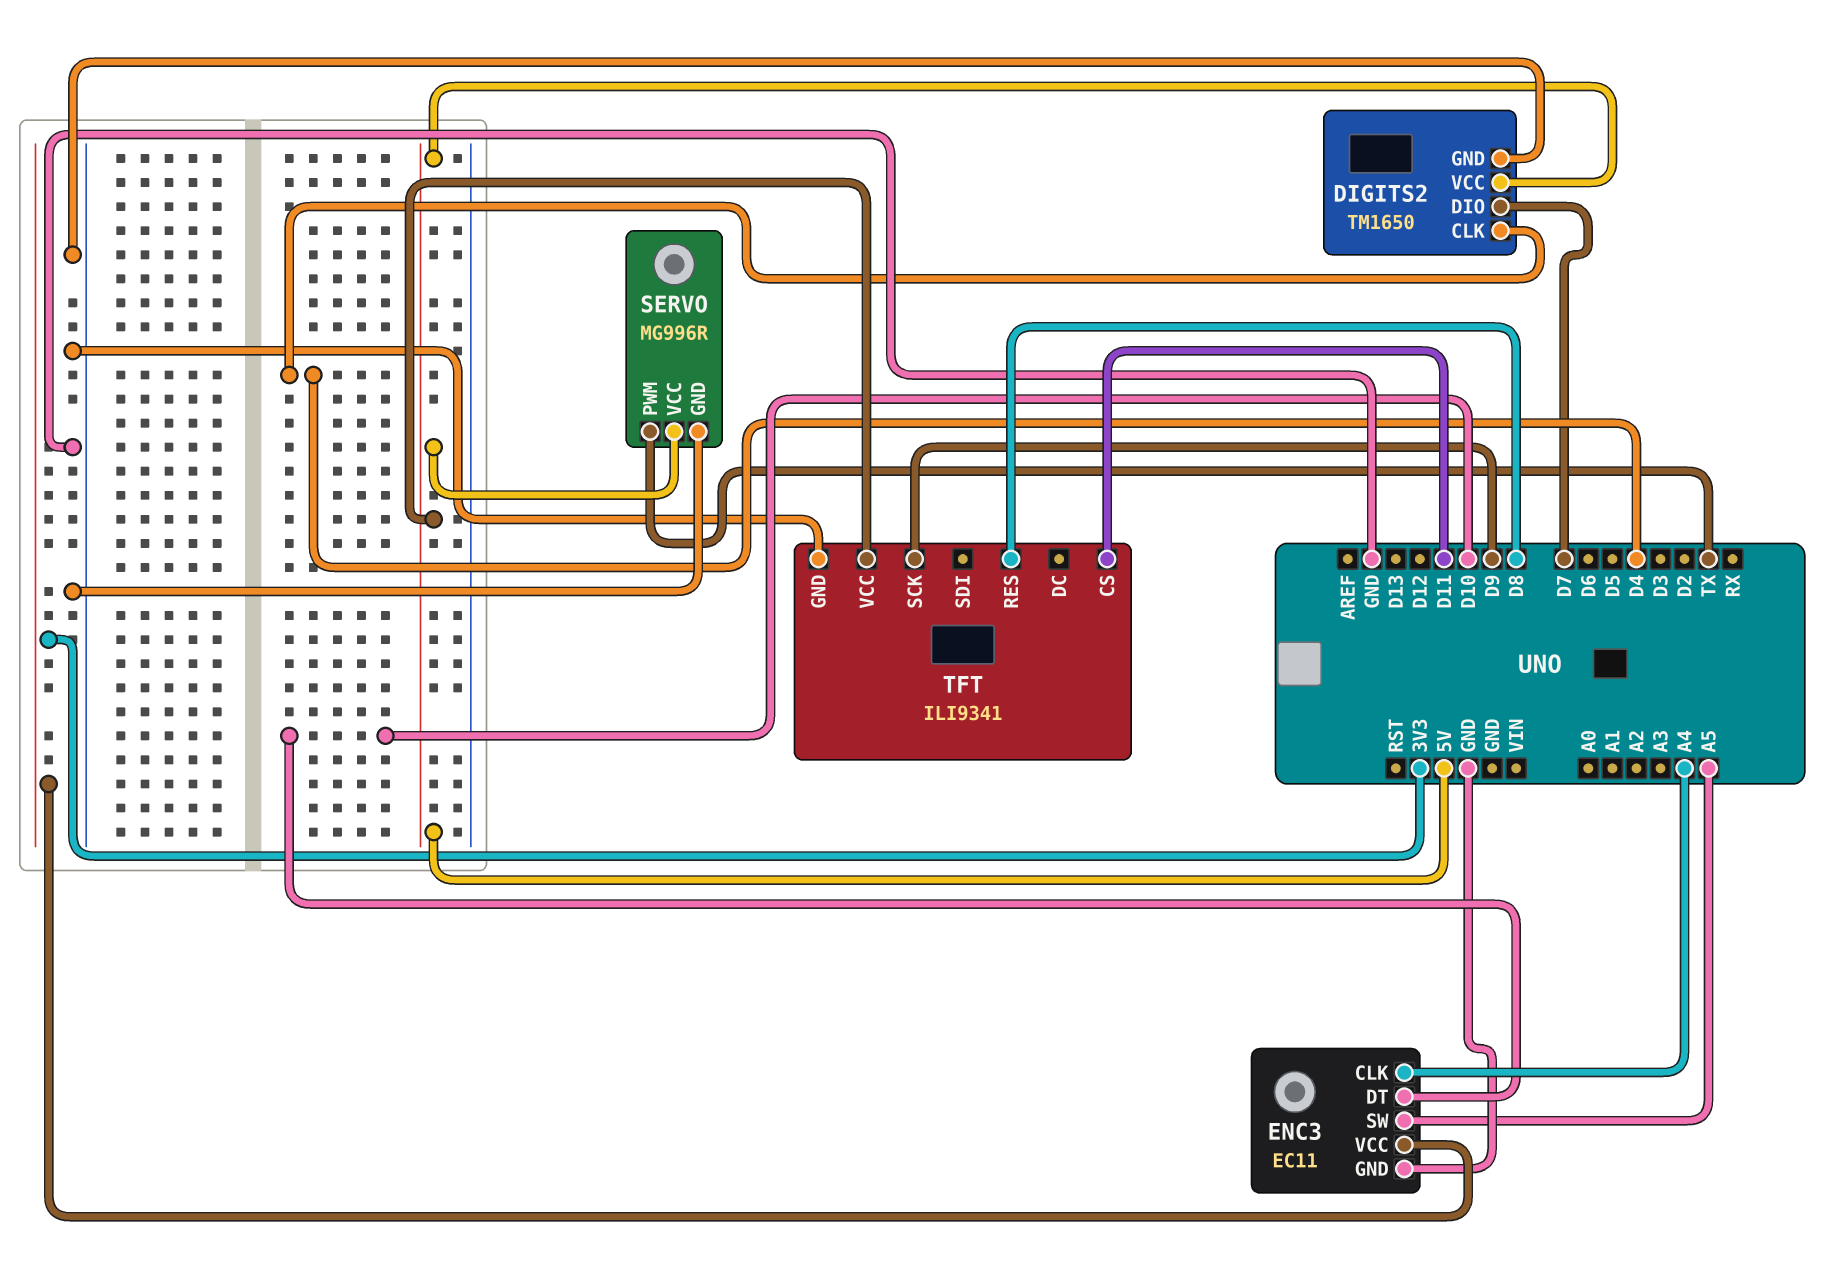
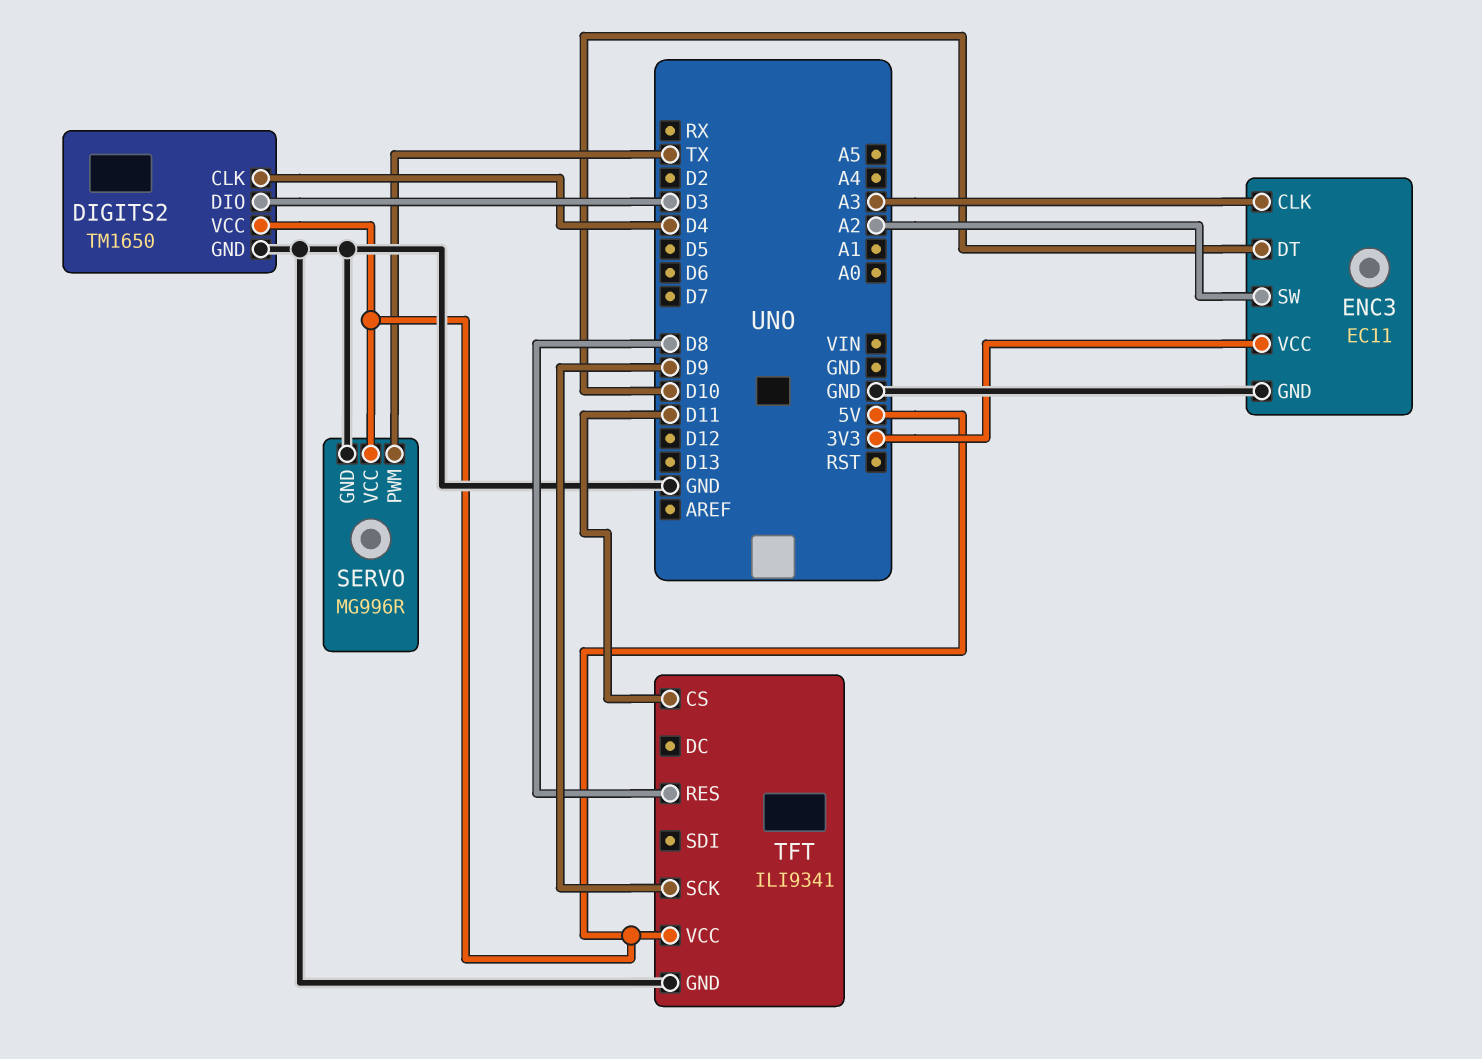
DIGITS2 pin DIO: D7 -> D3
ENC3 pin CLK: A4 -> A3
ENC3 pin SW: A5 -> A2

